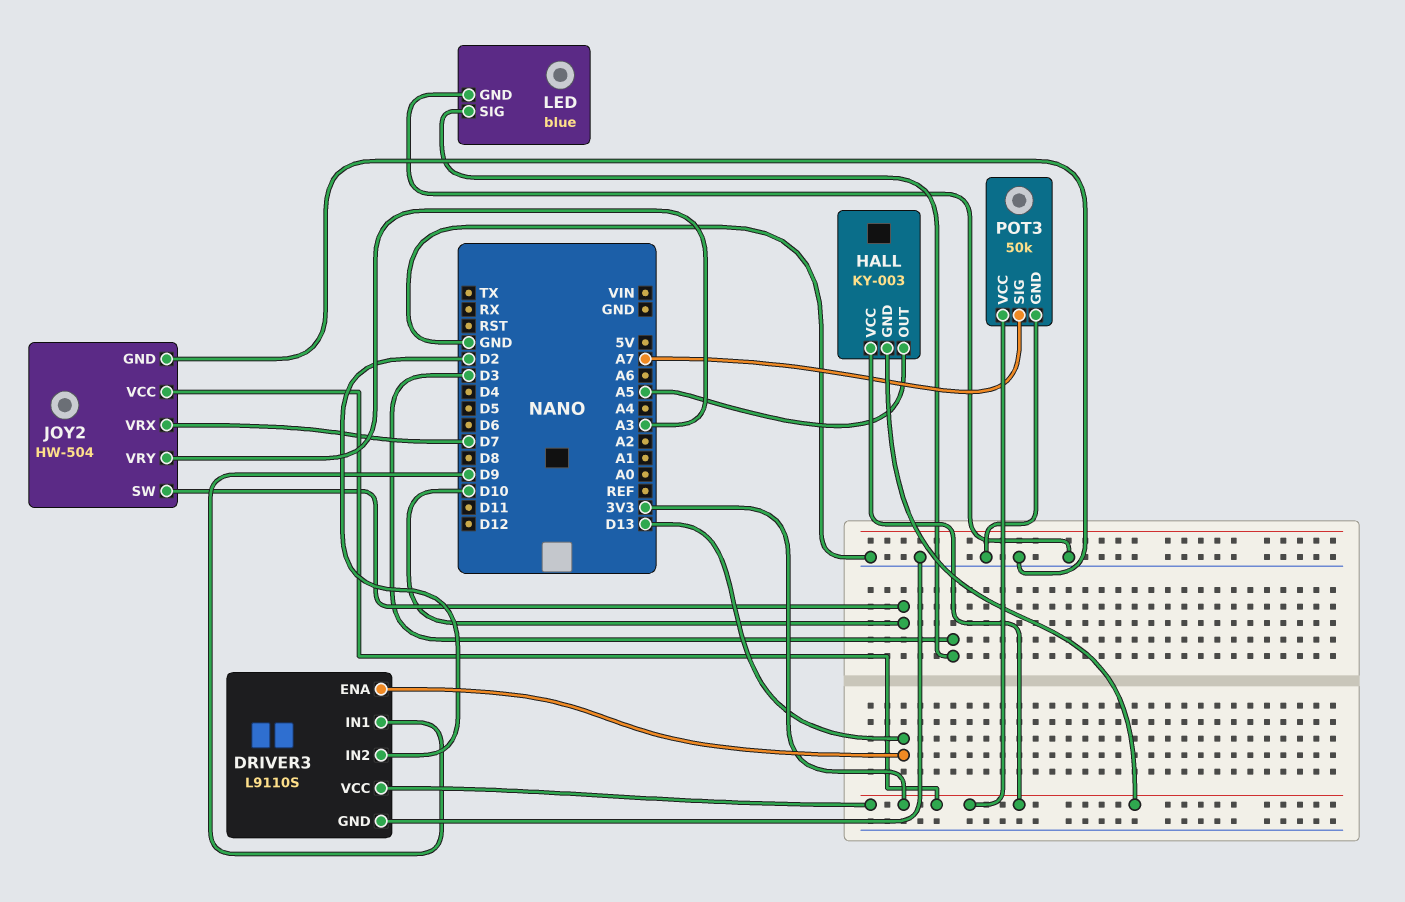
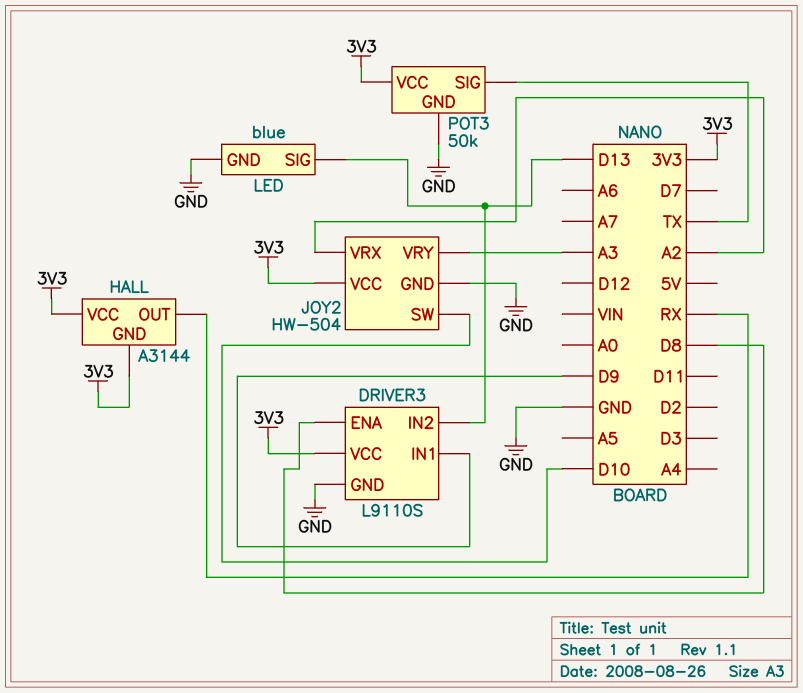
DRIVER3 pin ENA: D13 -> D8
DRIVER3 pin IN2: D2 -> D13
HALL: KY-003 -> A3144
HALL pin OUT: A5 -> RX
JOY2 pin VRX: D7 -> A2
LED pin SIG: D3 -> D13
POT3 pin SIG: A7 -> TX

